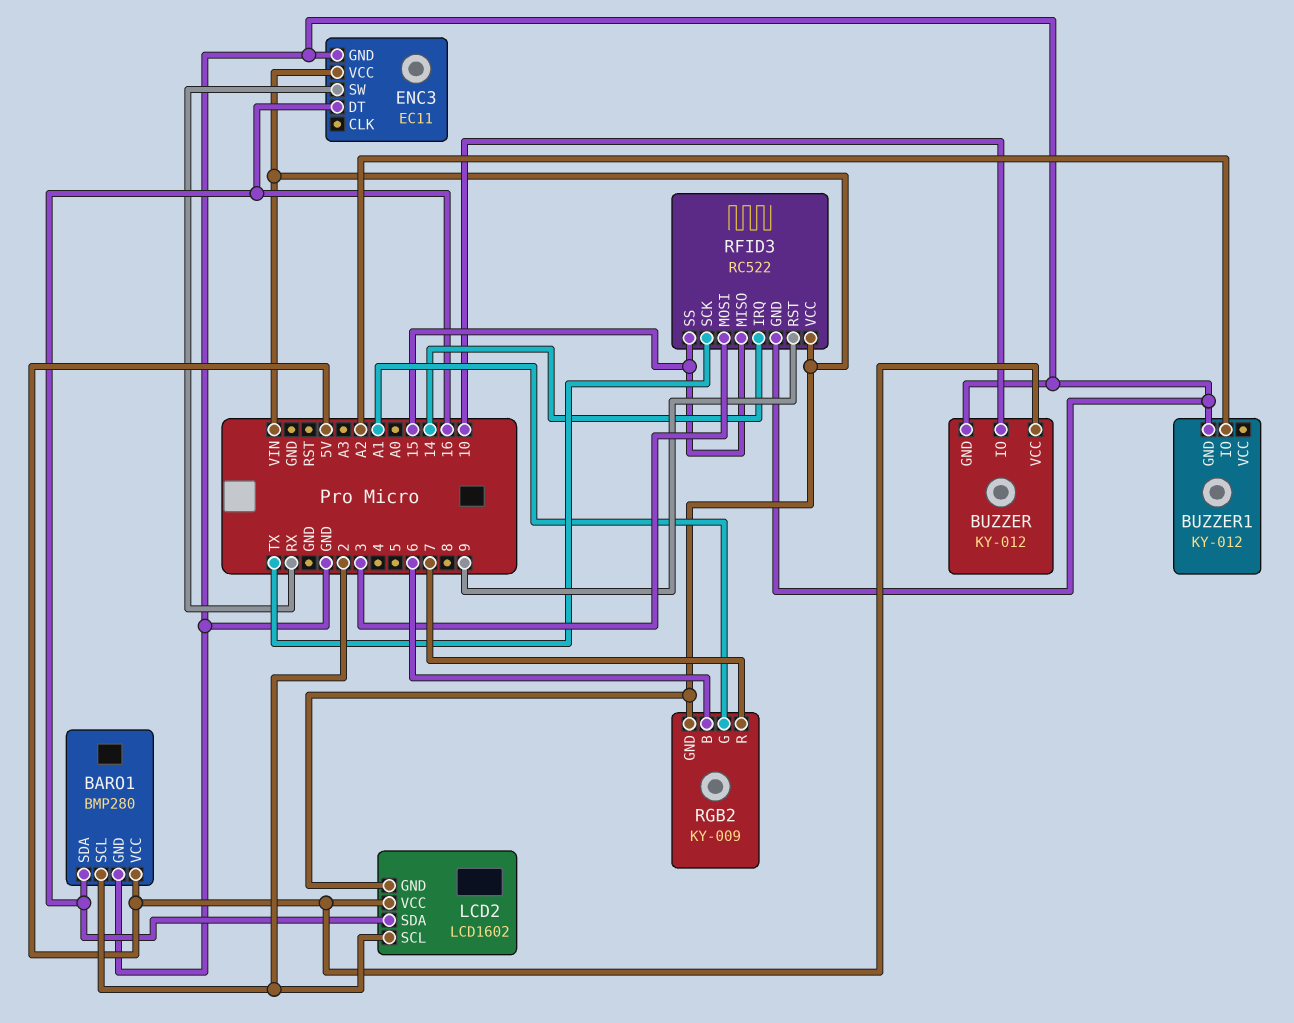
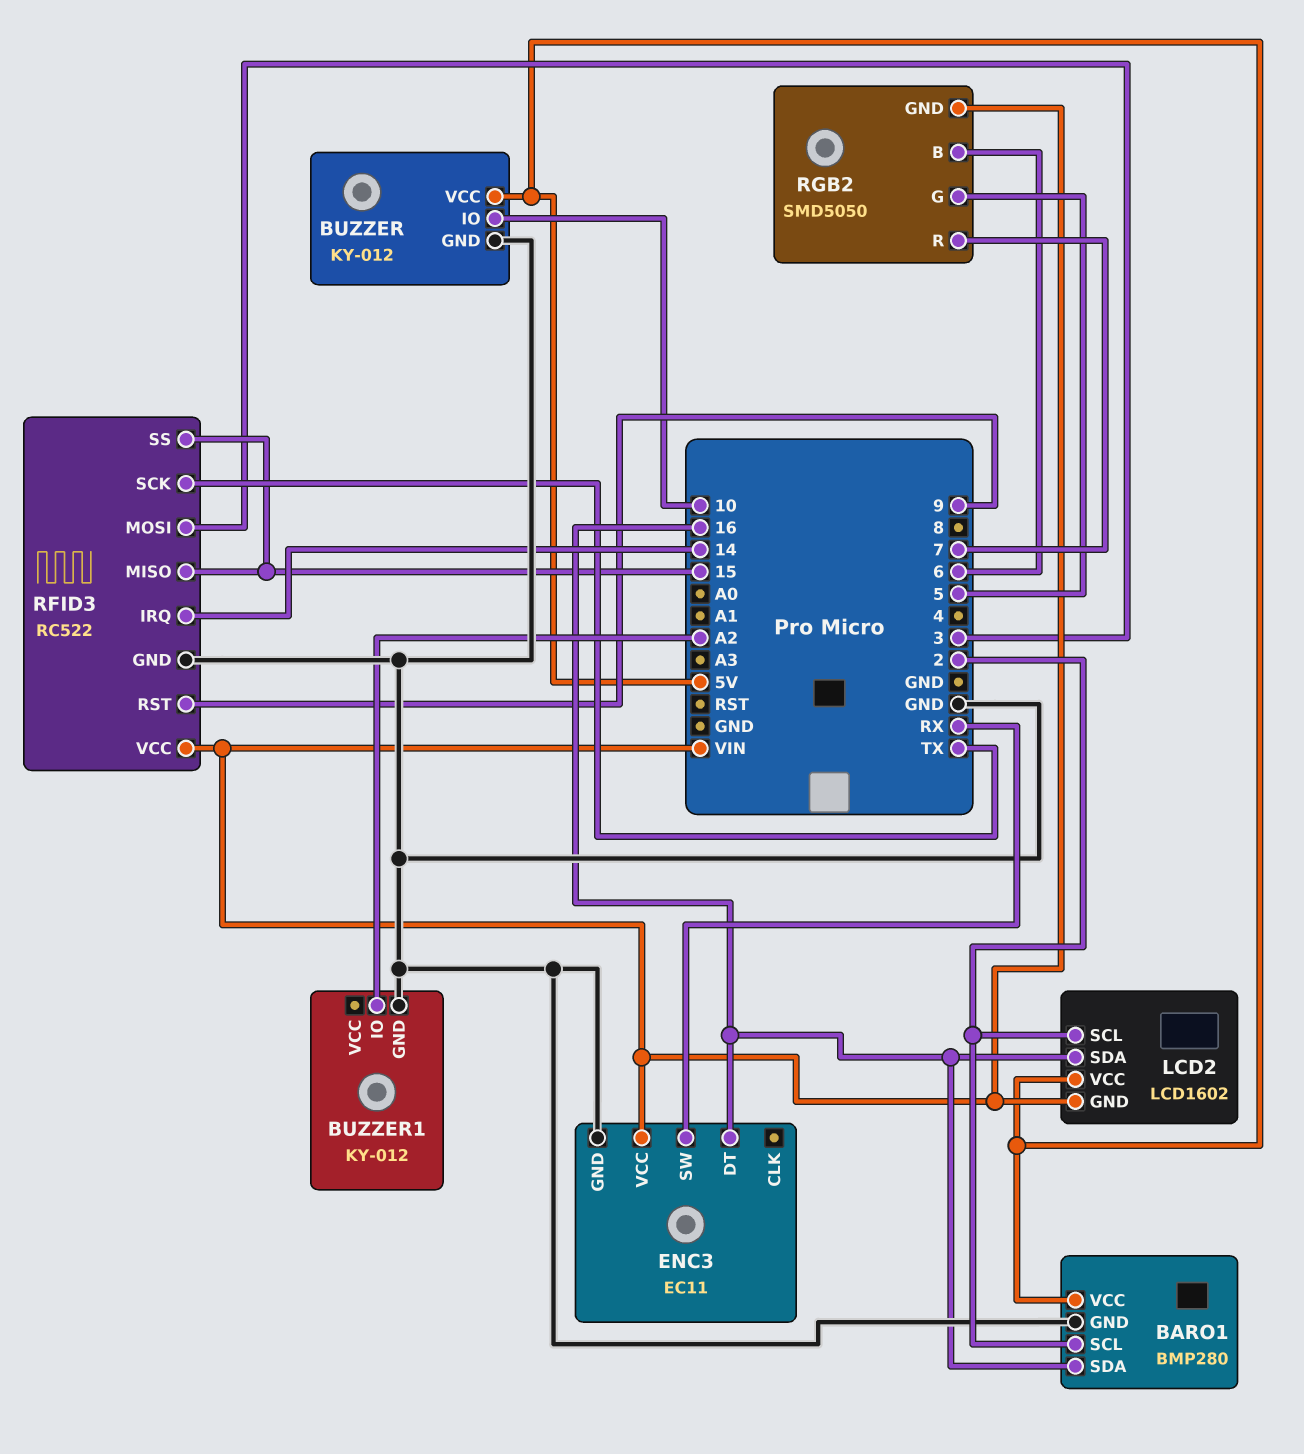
RGB2: KY-009 -> SMD5050
RGB2 pin G: A1 -> 5

